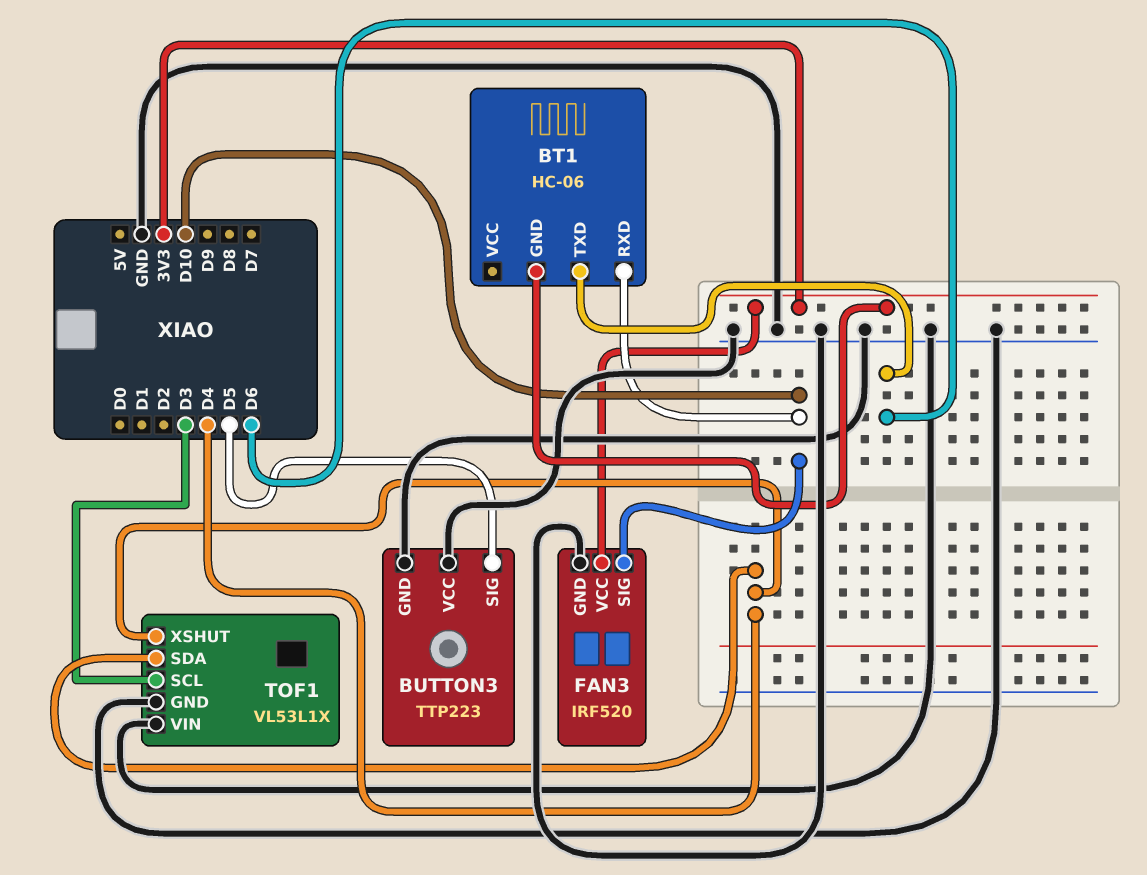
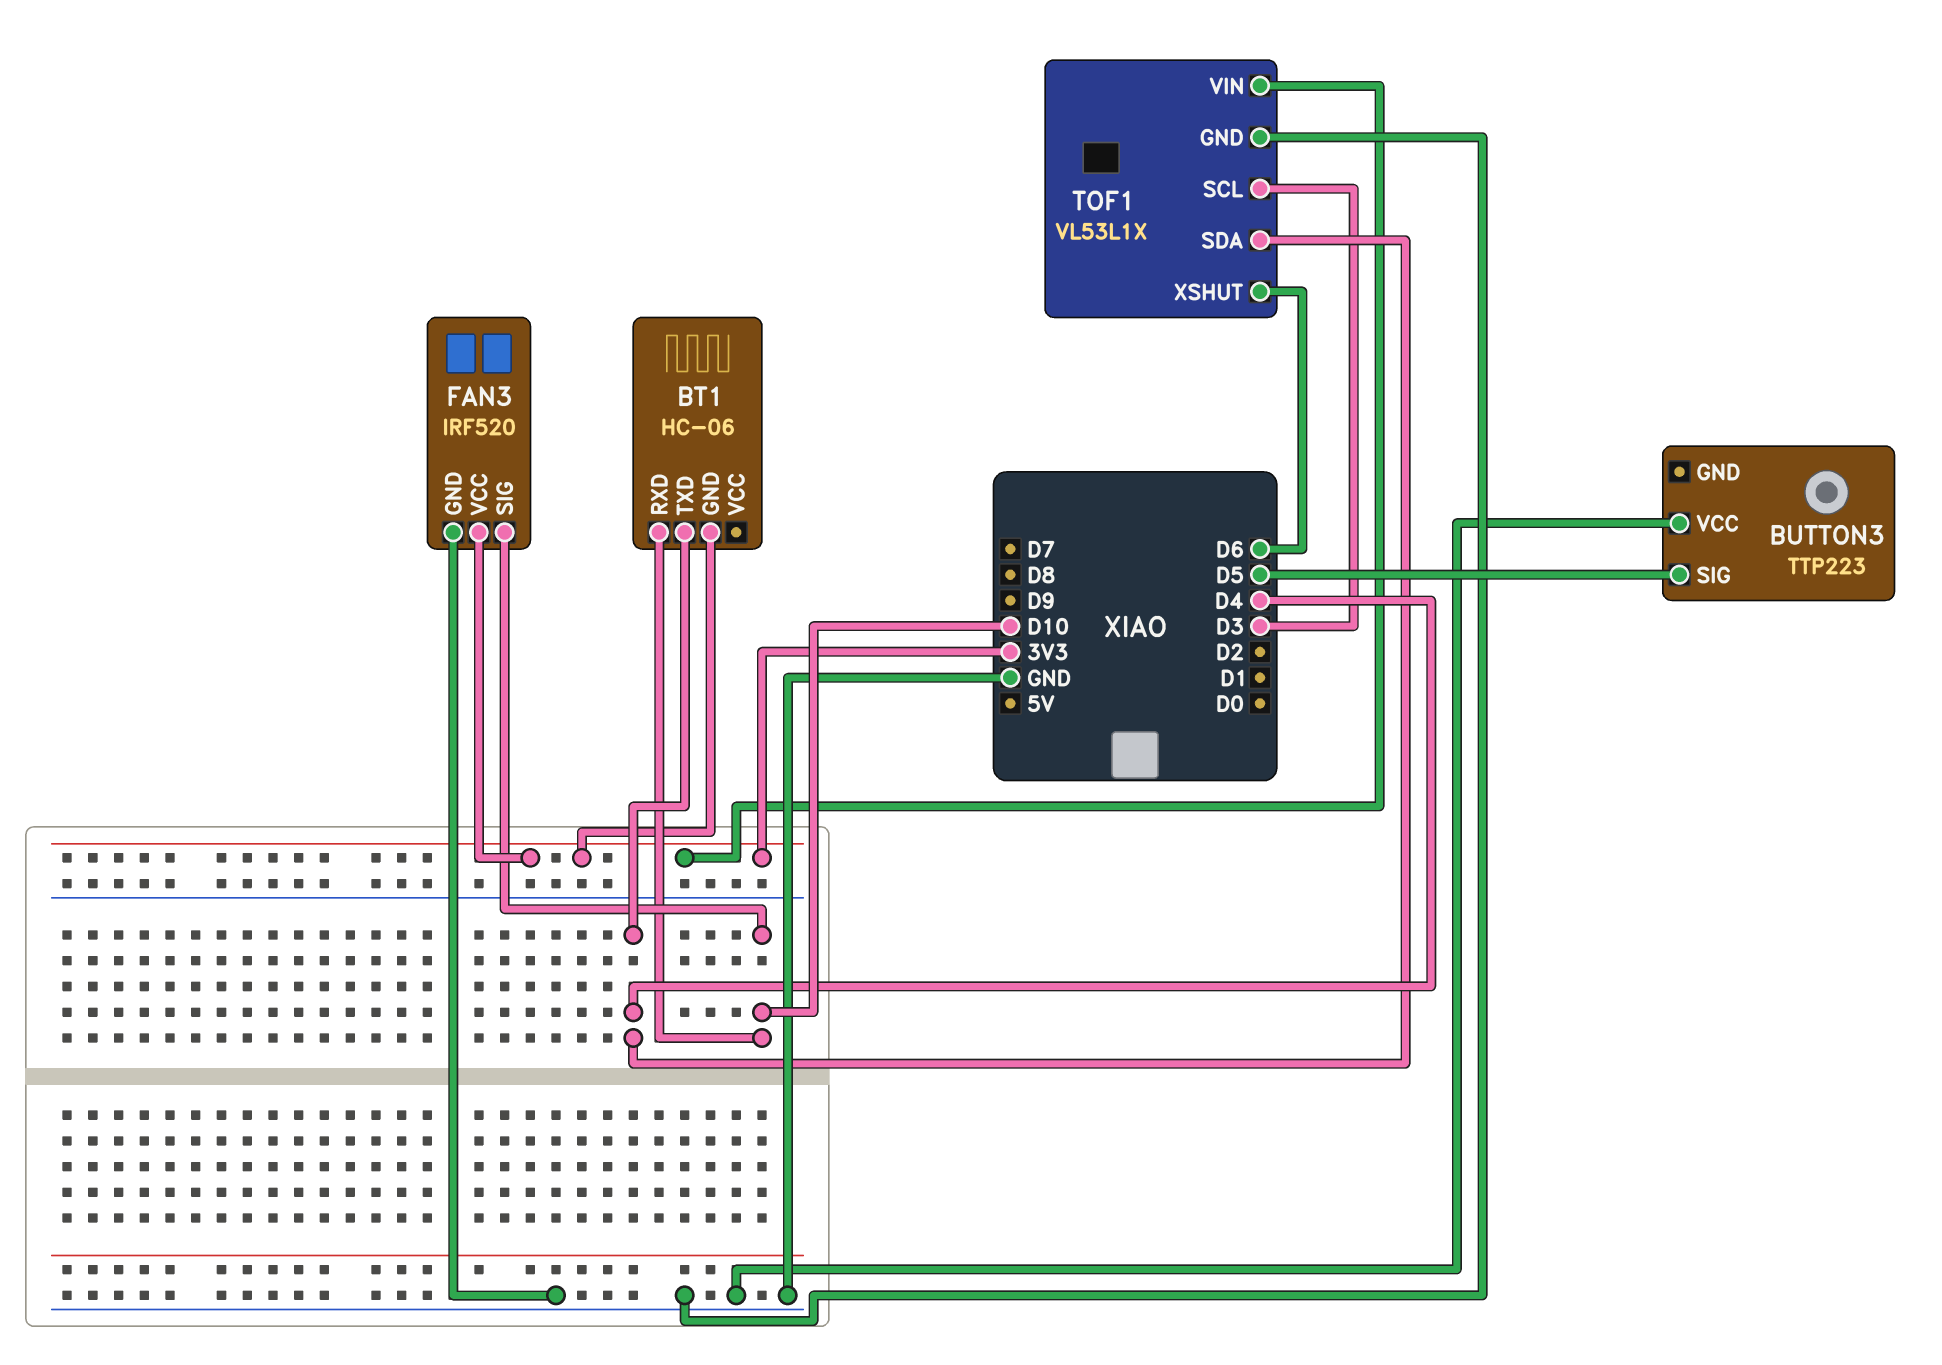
BT1 pin TXD: D6 -> D4
BUTTON3 pin GND: GND -> none
TOF1 pin VIN: GND -> 3V3
TOF1 pin XSHUT: D4 -> D6

